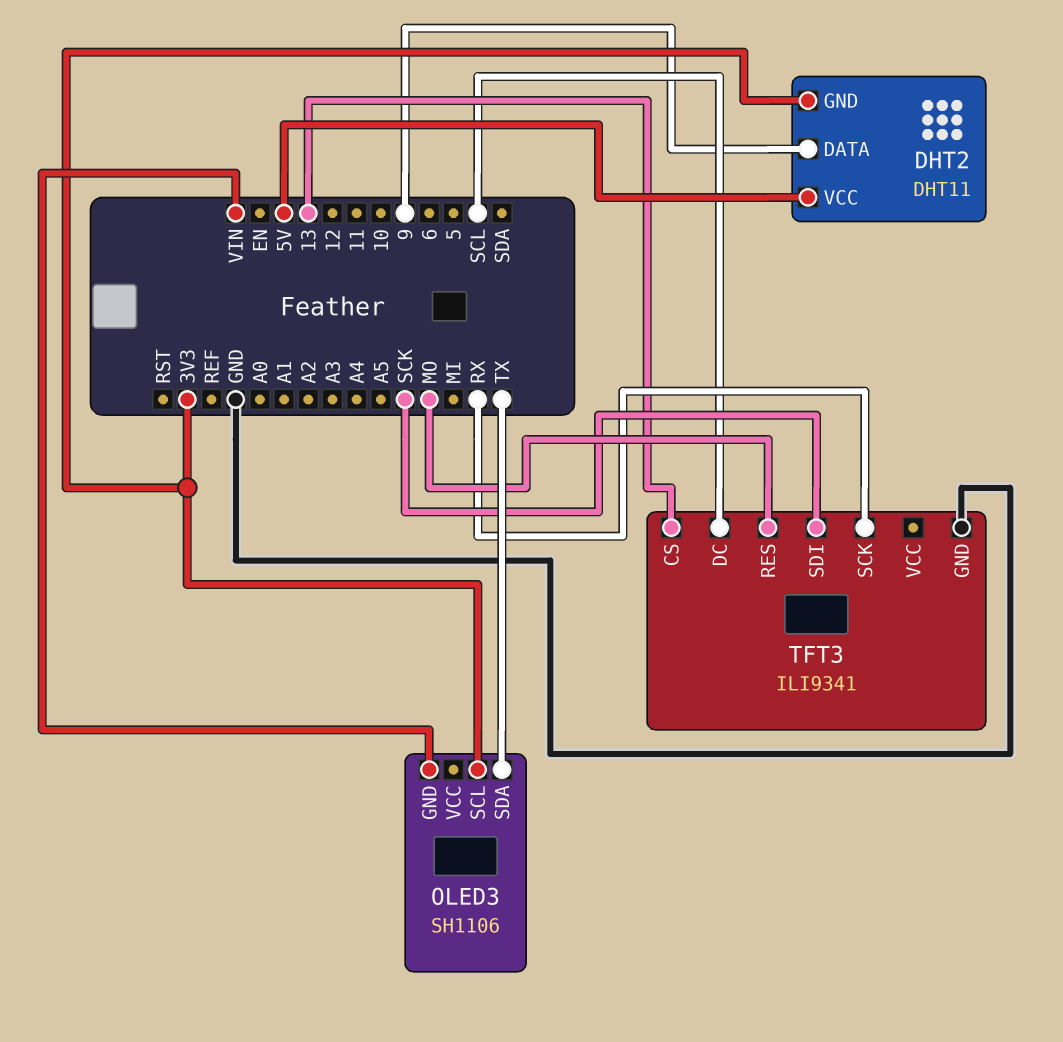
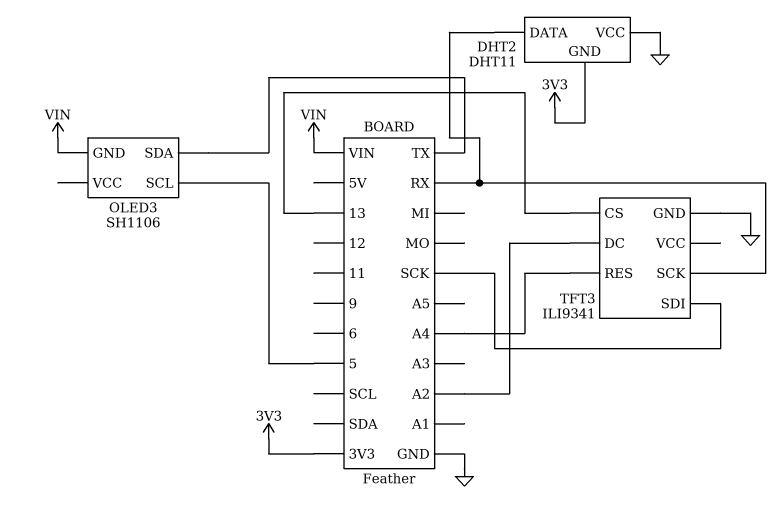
DHT2 pin DATA: 9 -> RX
DHT2 pin VCC: 5V -> GND
OLED3 pin SCL: 3V3 -> 5
TFT3 pin DC: SCL -> A2
TFT3 pin RES: MO -> A4

